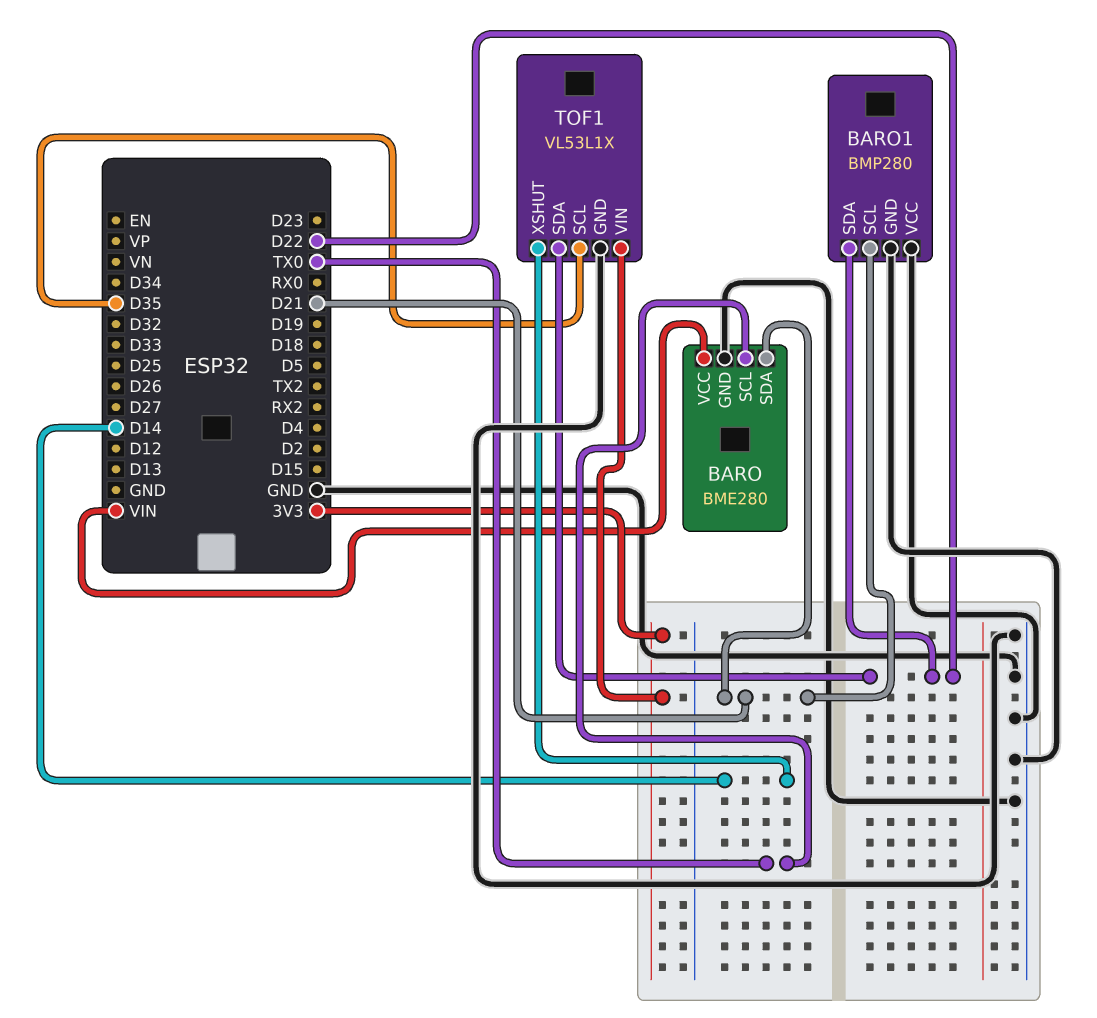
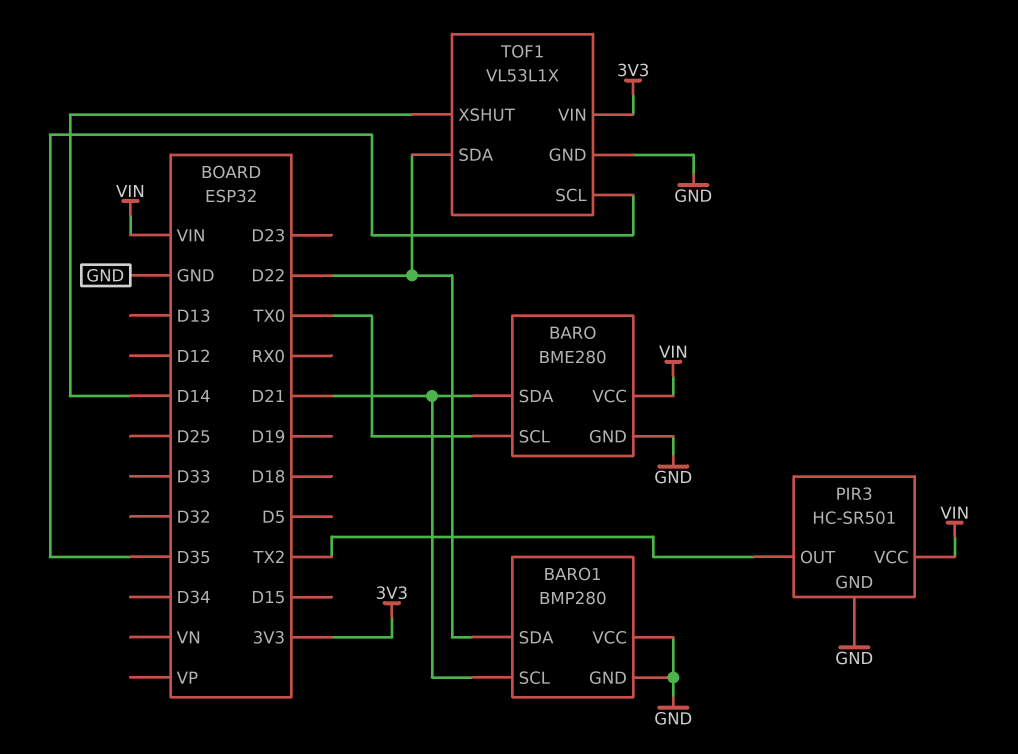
PIR3: none -> HC-SR501
PIR3 pin GND: none -> GND
PIR3 pin OUT: none -> TX2
PIR3 pin VCC: none -> VIN

